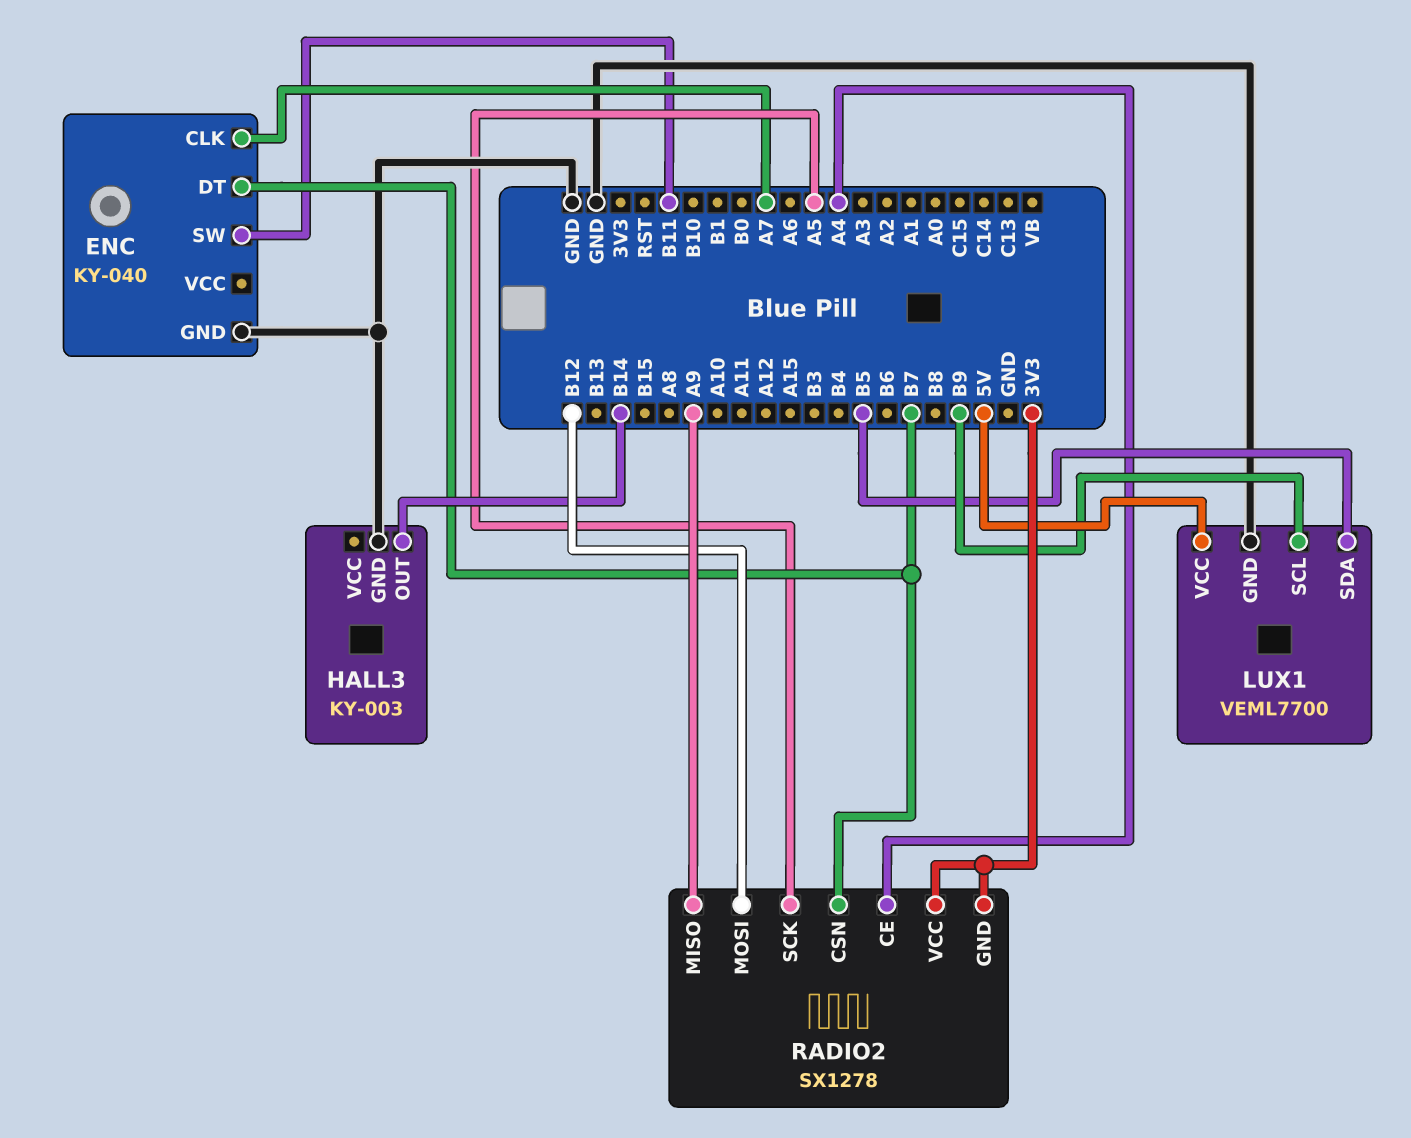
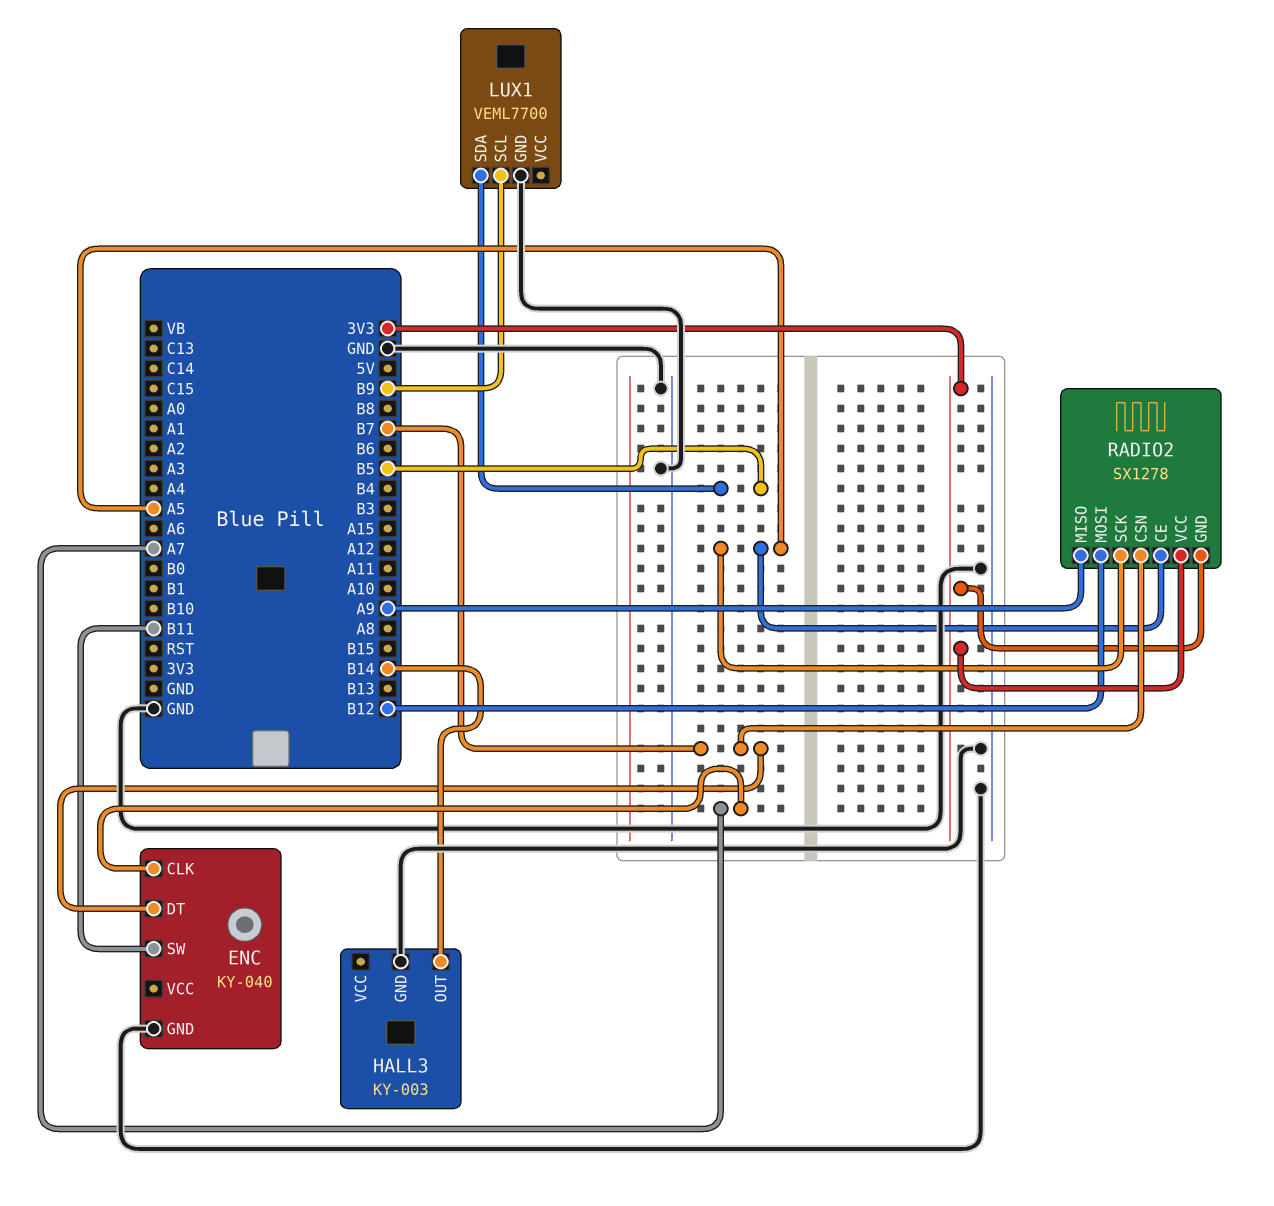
LUX1 pin VCC: 5V -> none
RADIO2 pin CE: A4 -> A5

